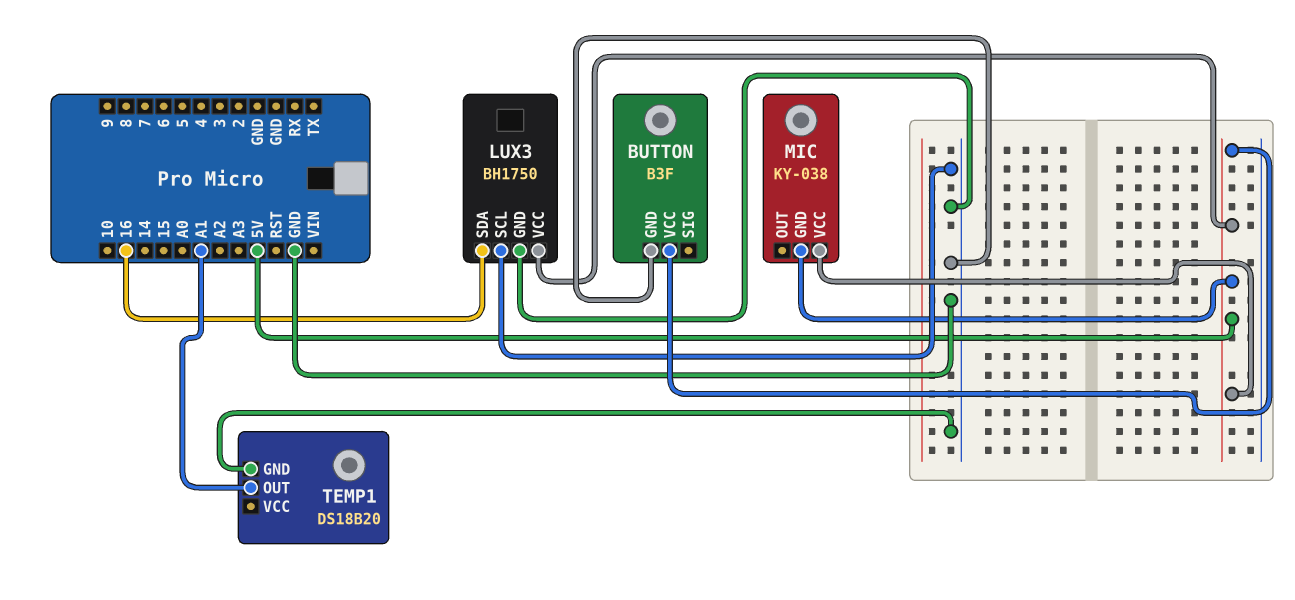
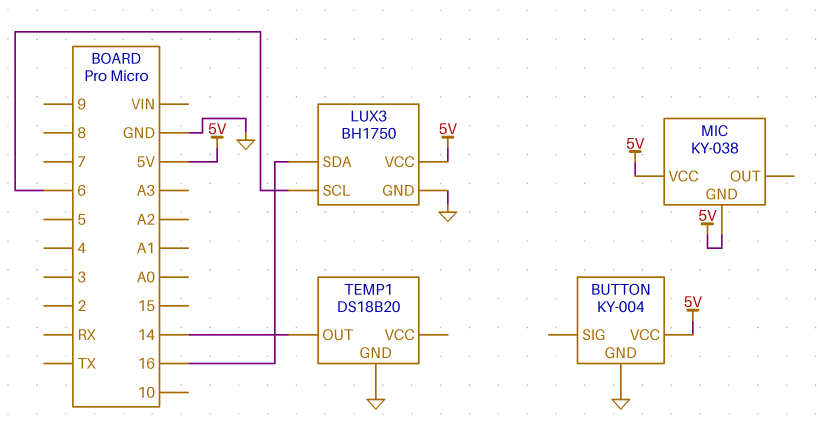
BUTTON: B3F -> KY-004
LUX3 pin SCL: GND -> 6
TEMP1 pin OUT: A1 -> 14

